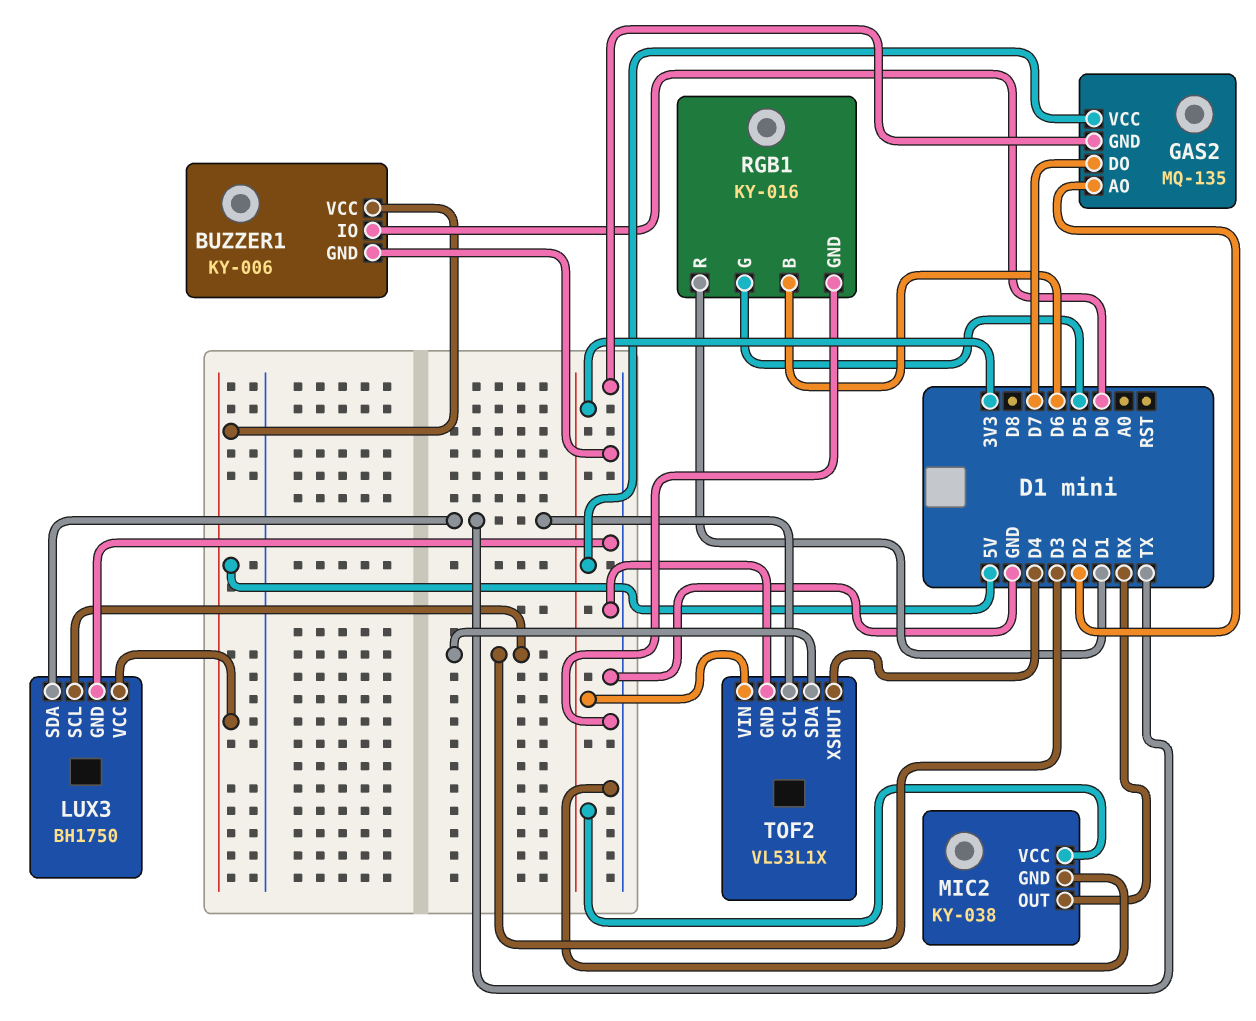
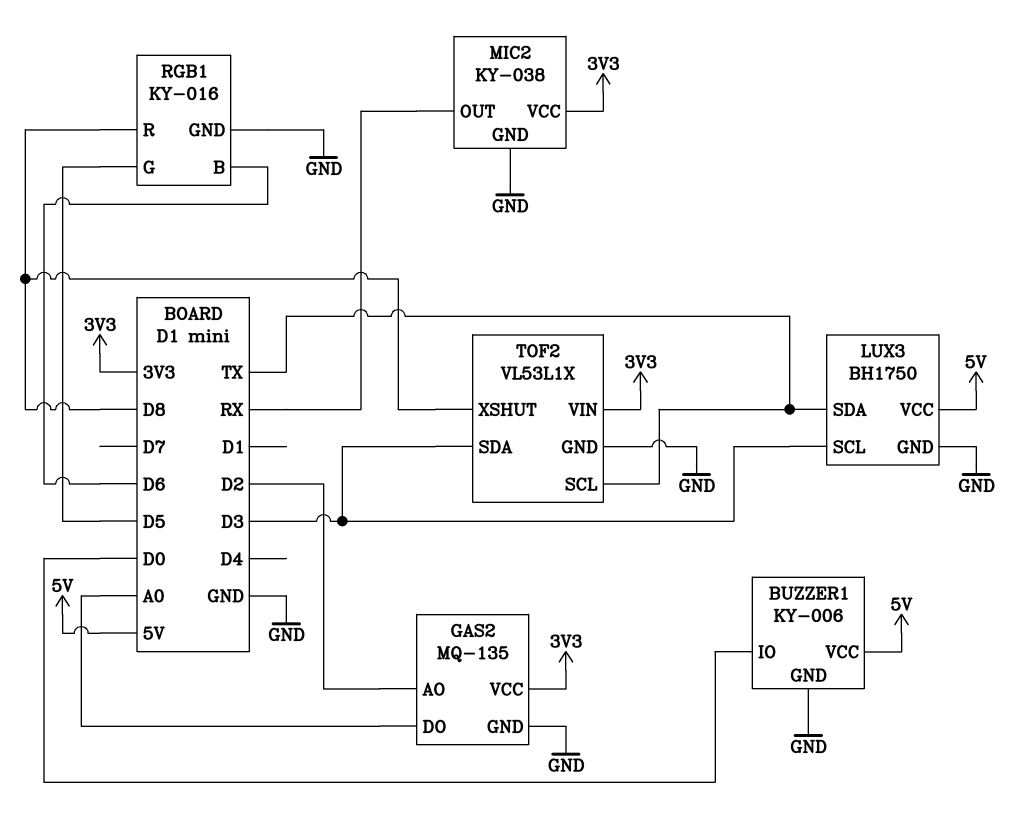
GAS2 pin DO: D7 -> A0
RGB1 pin R: D1 -> D8
TOF2 pin XSHUT: D4 -> D8

